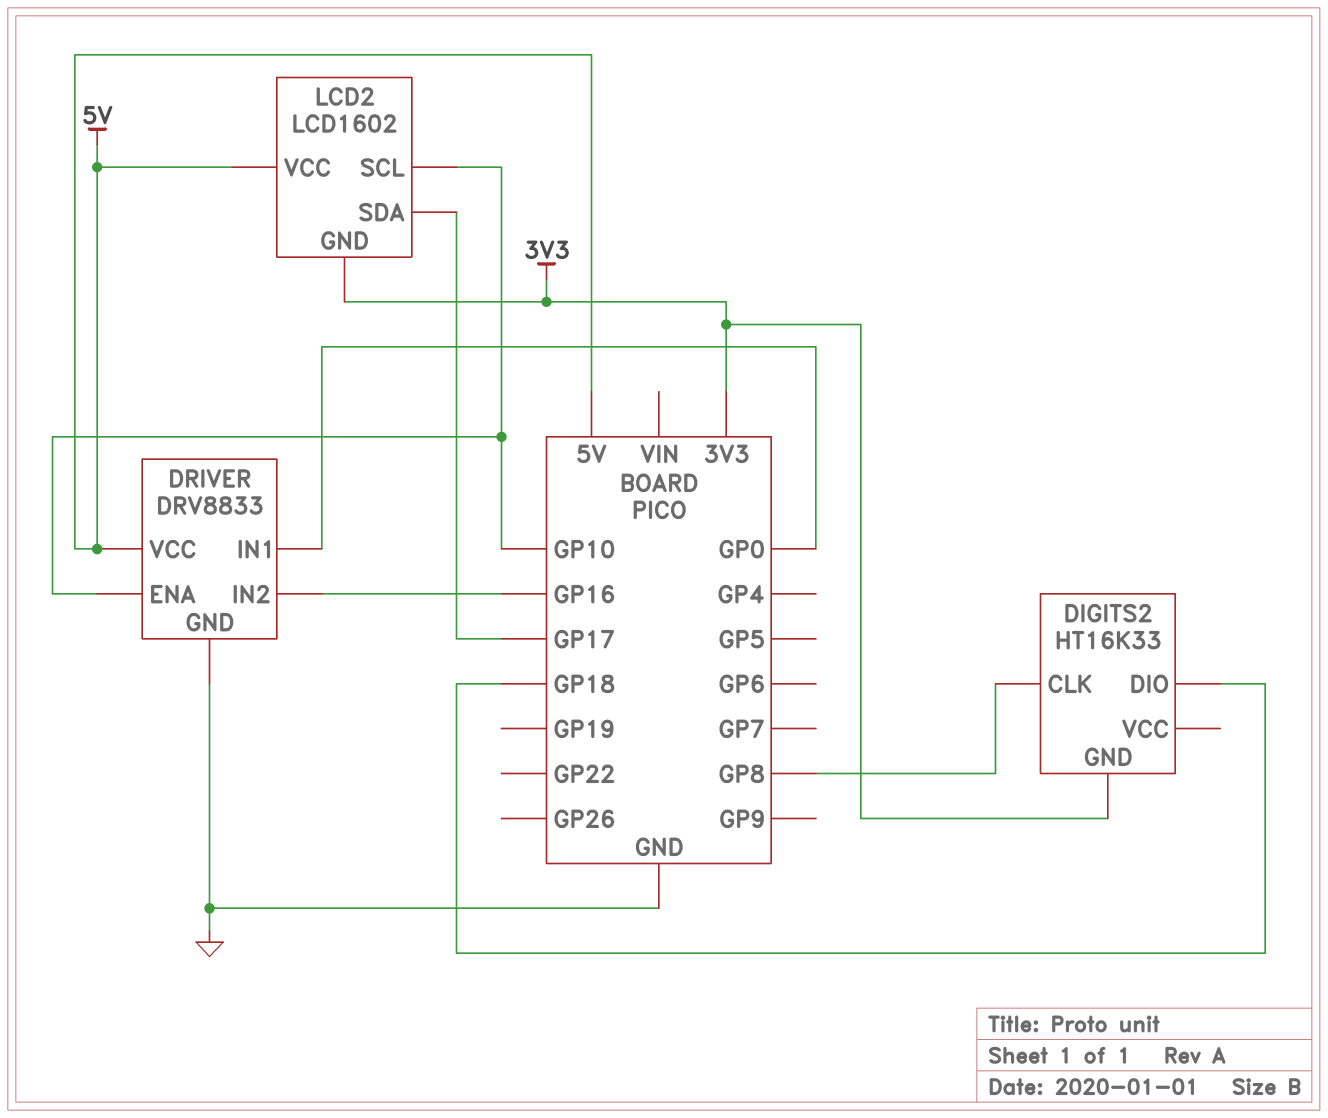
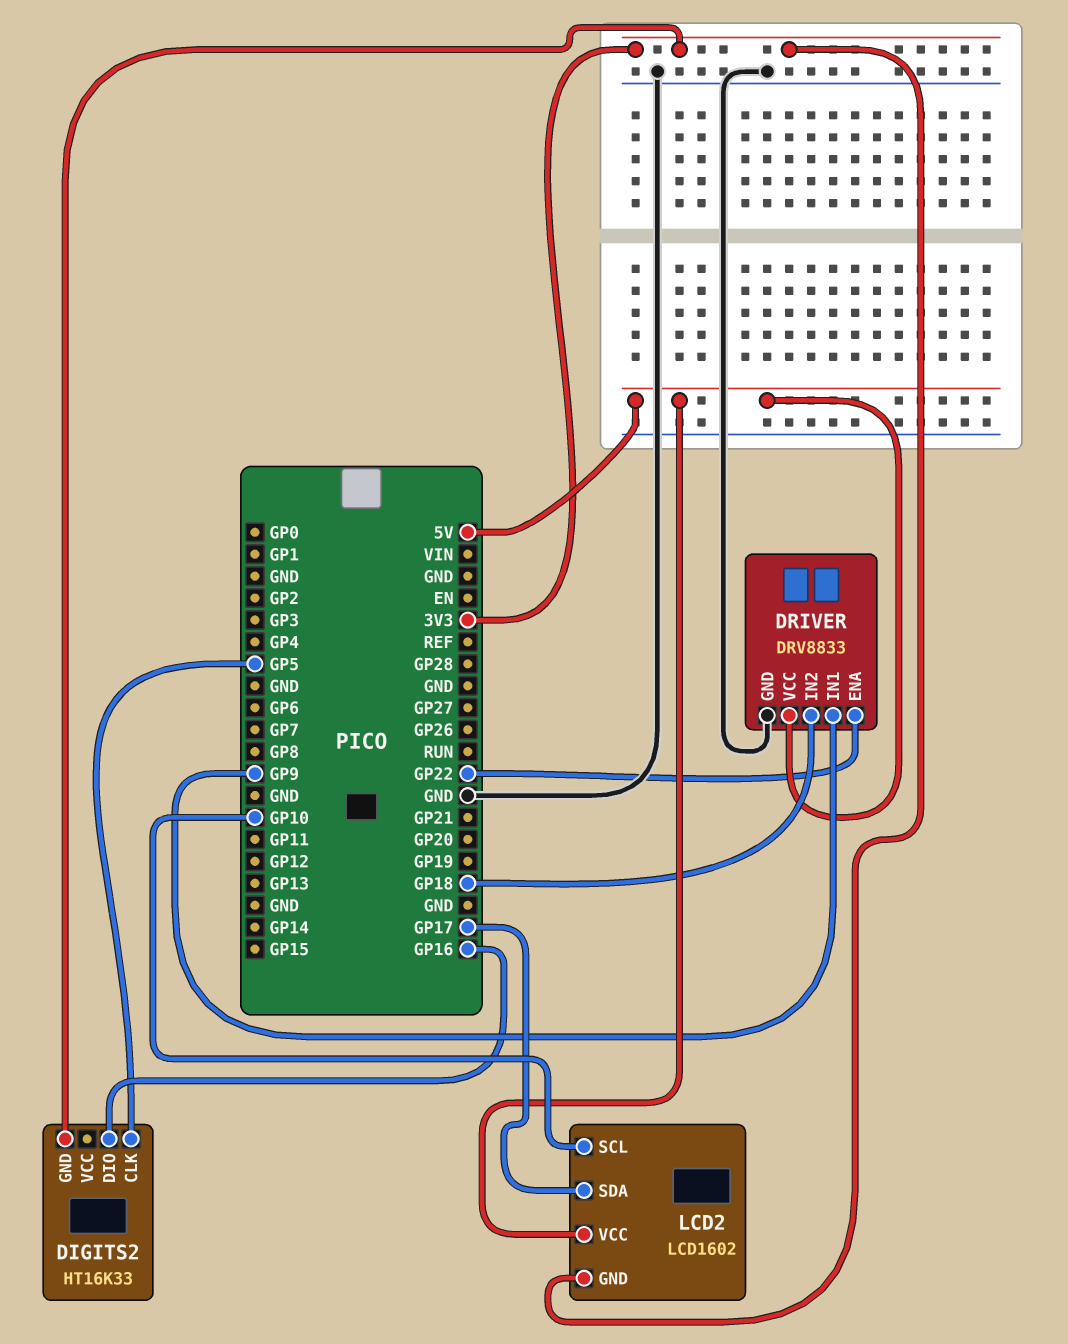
DIGITS2 pin CLK: GP8 -> GP5
DIGITS2 pin DIO: GP18 -> GP16
DRIVER pin ENA: GP10 -> GP22
DRIVER pin IN1: GP0 -> GP9
DRIVER pin IN2: GP16 -> GP18

